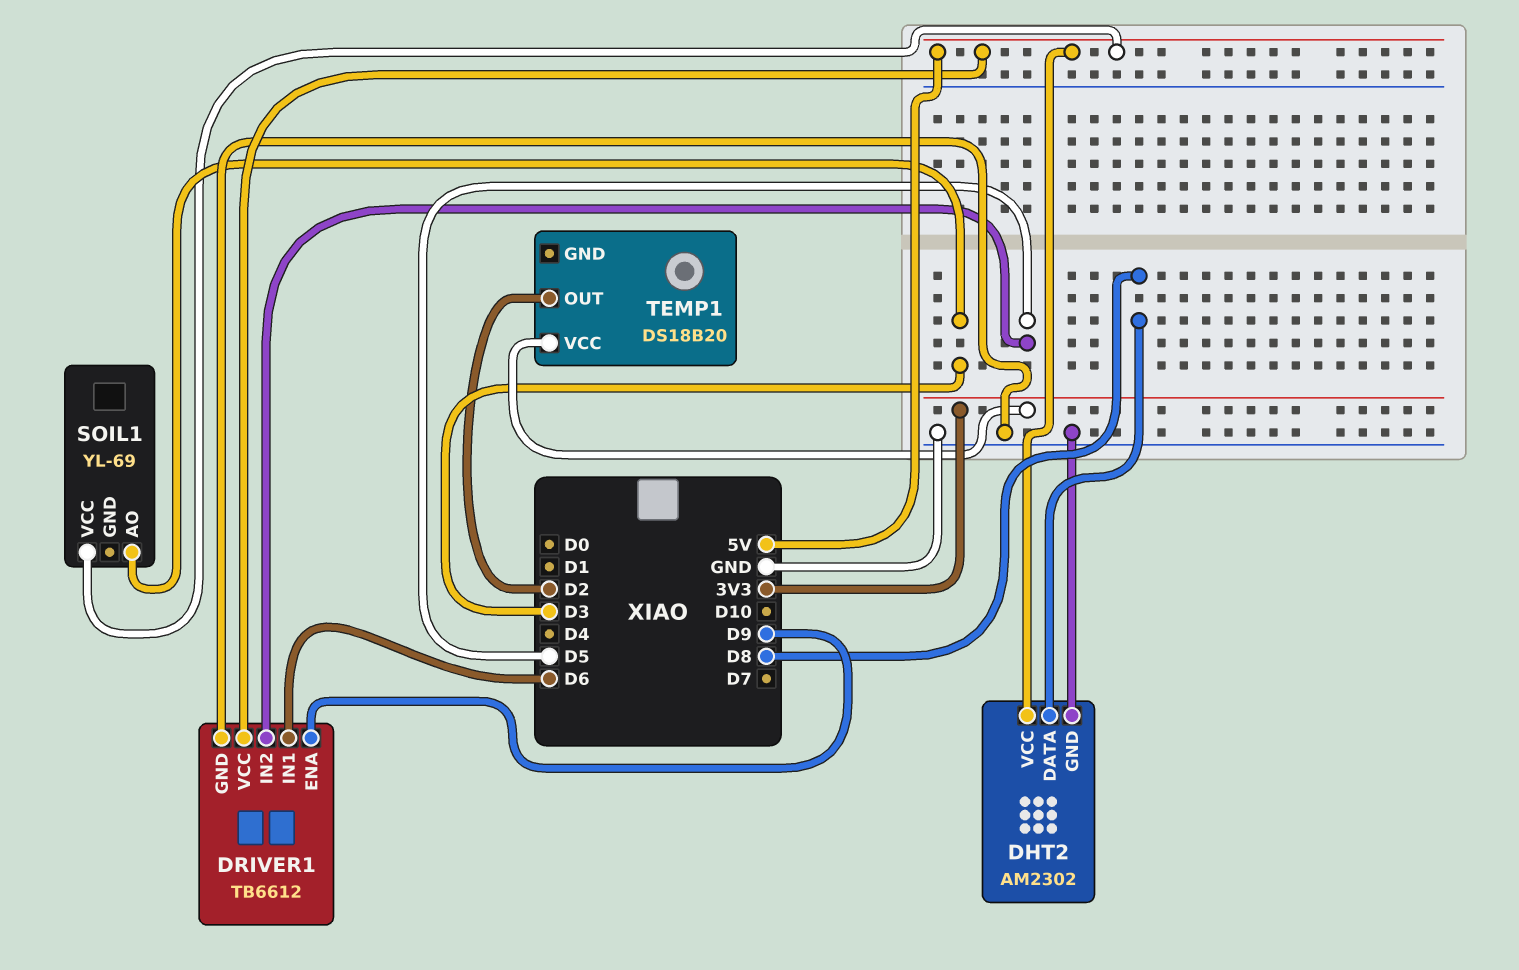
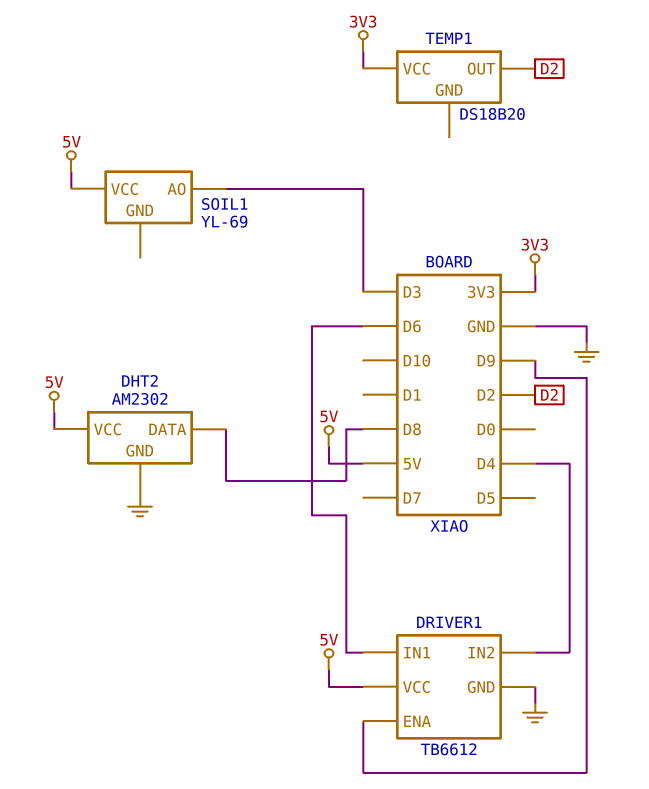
DRIVER1 pin IN2: D5 -> D4

